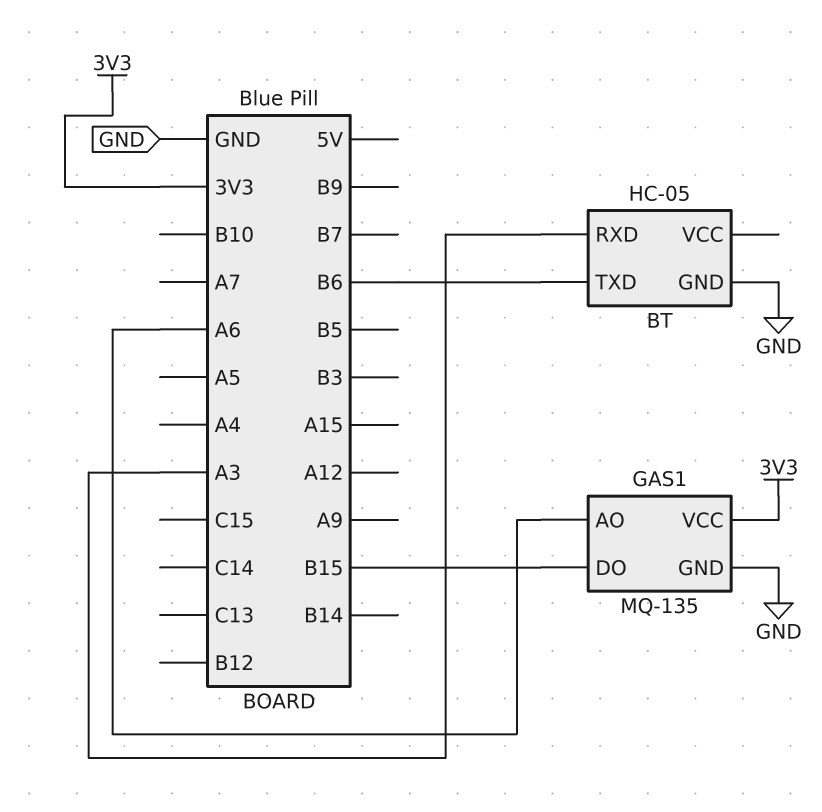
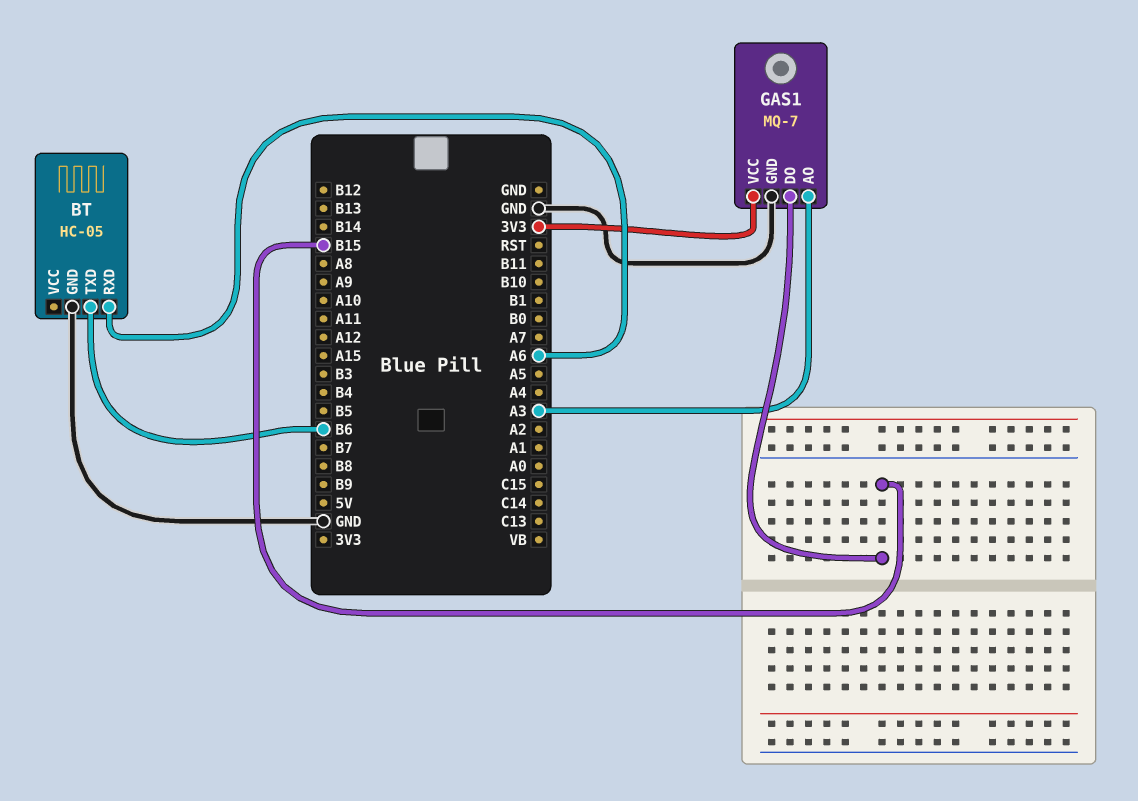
BT pin RXD: A3 -> A6
GAS1: MQ-135 -> MQ-7
GAS1 pin AO: A6 -> A3

